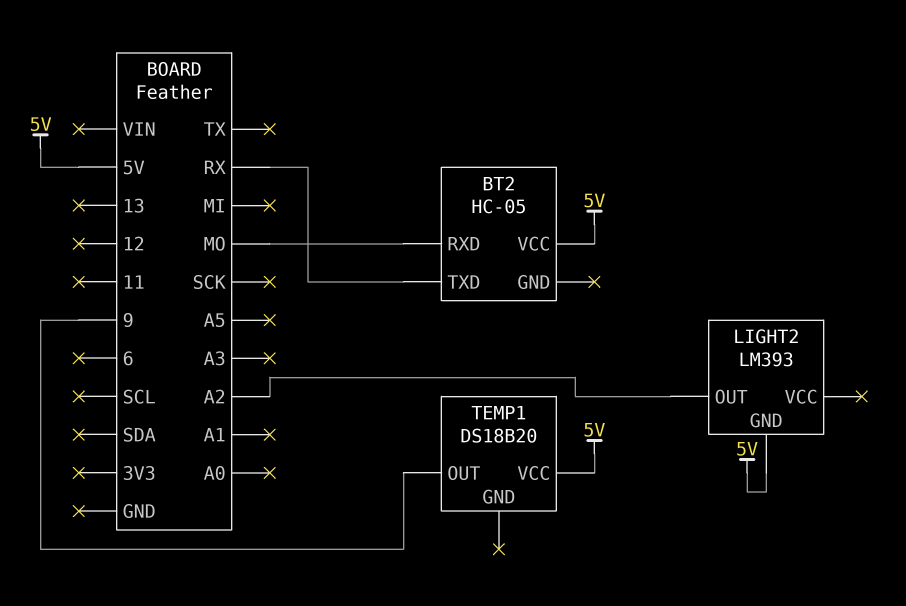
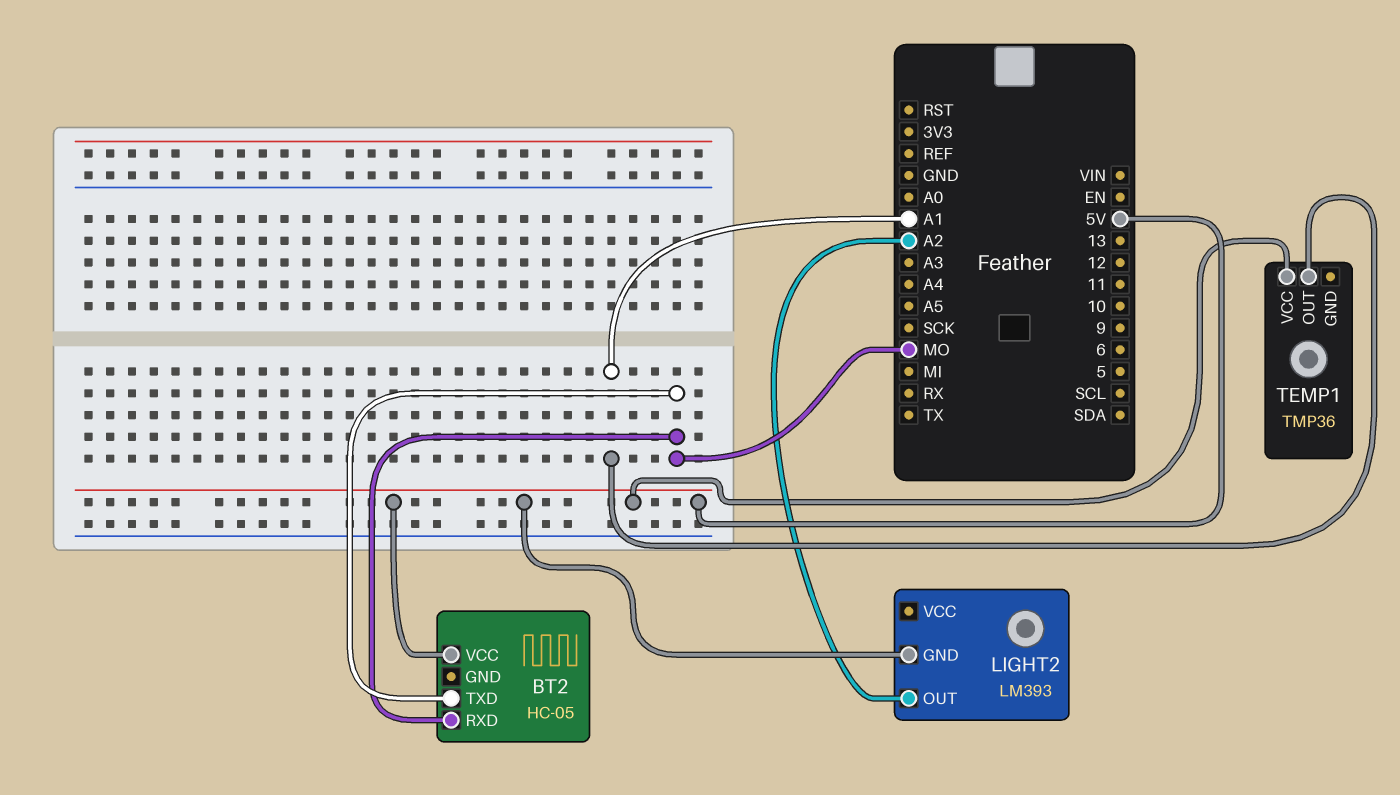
BT2 pin TXD: RX -> MO
TEMP1: DS18B20 -> TMP36
TEMP1 pin OUT: 9 -> A1

